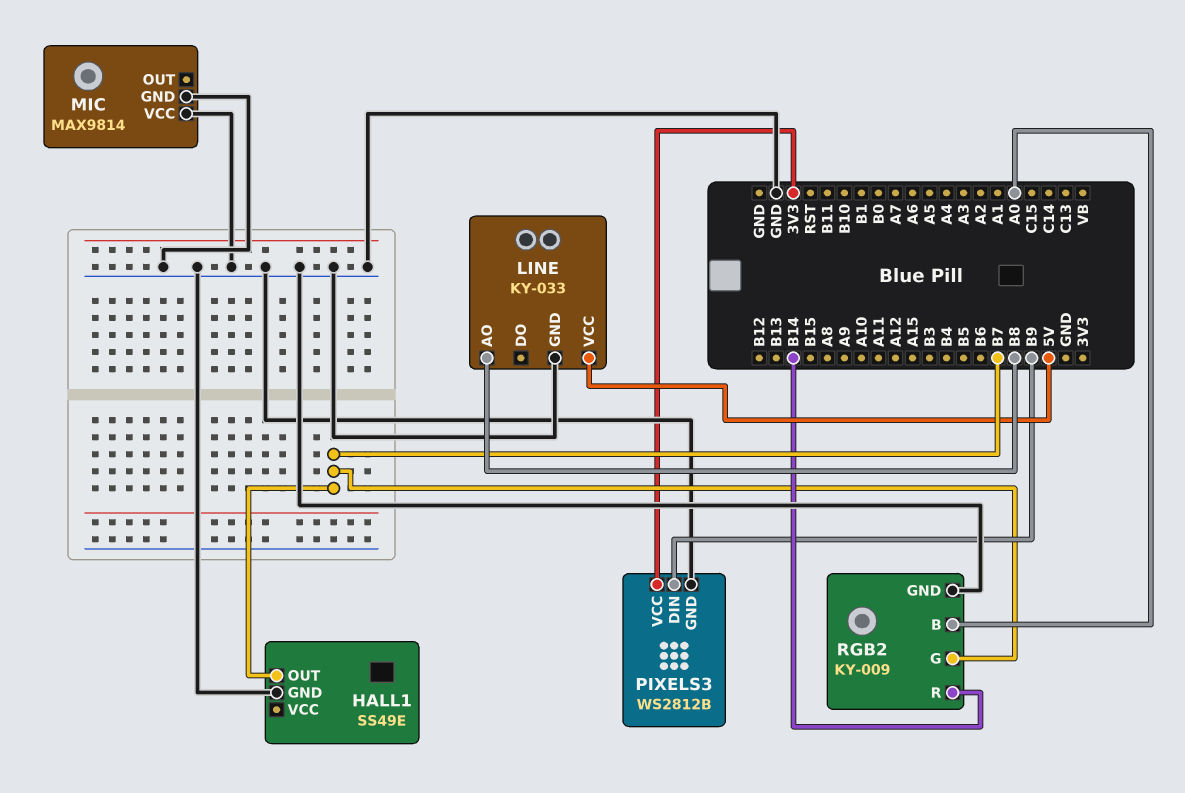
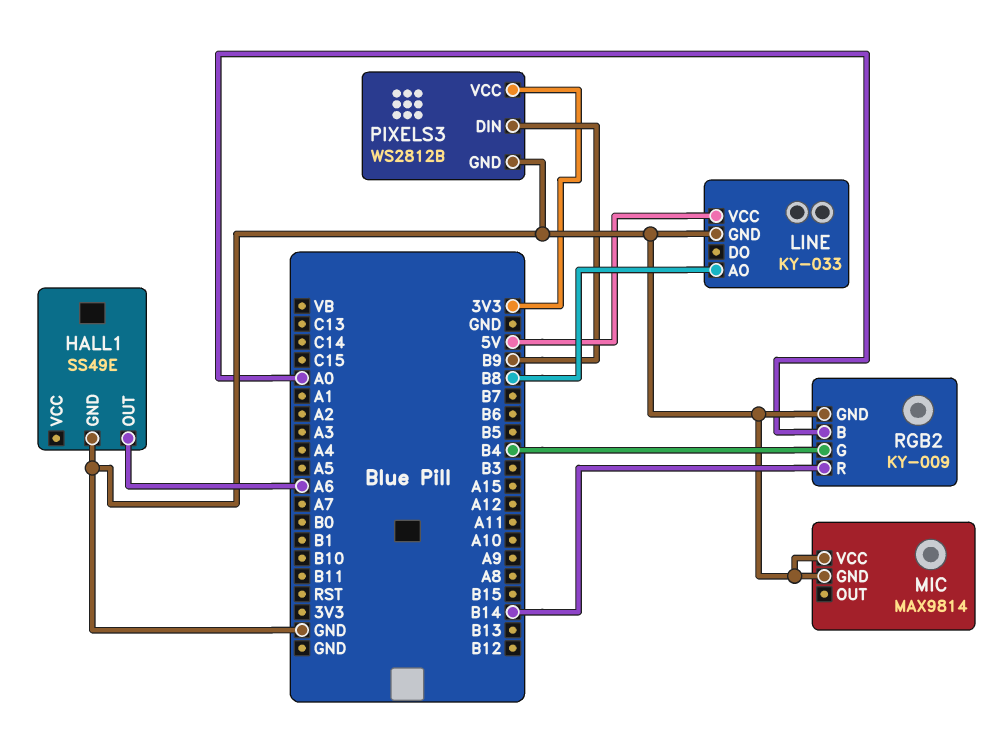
HALL1 pin OUT: B7 -> A6
RGB2 pin G: B7 -> B4

